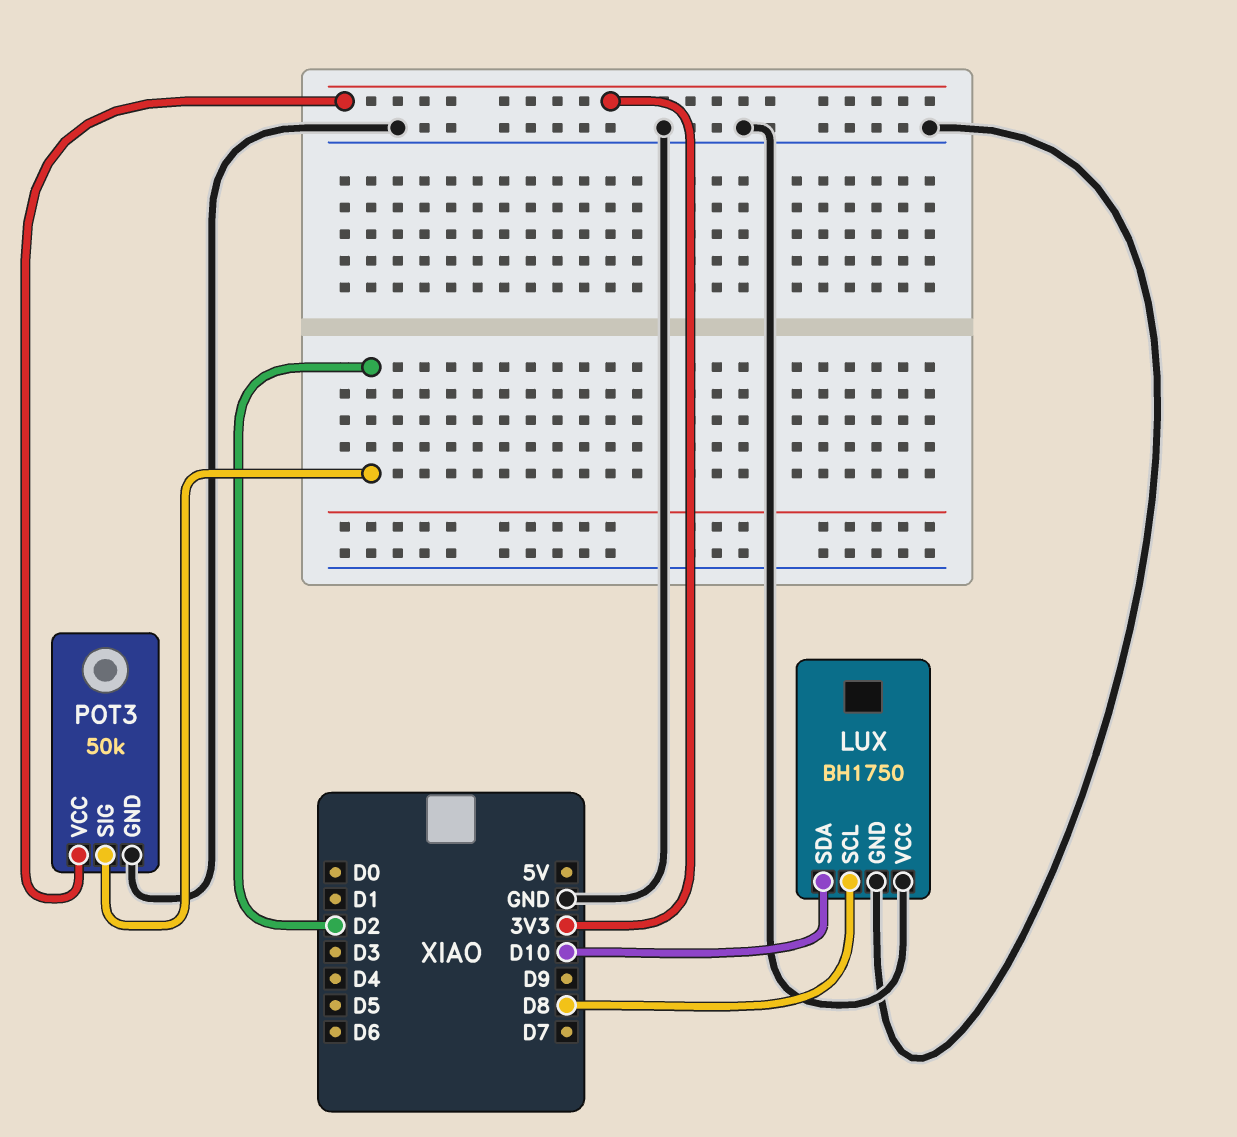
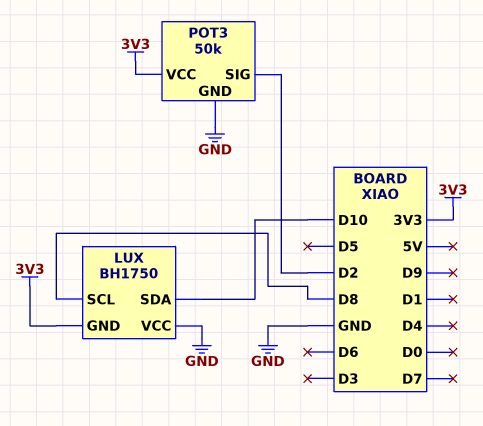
LUX pin GND: GND -> 3V3

